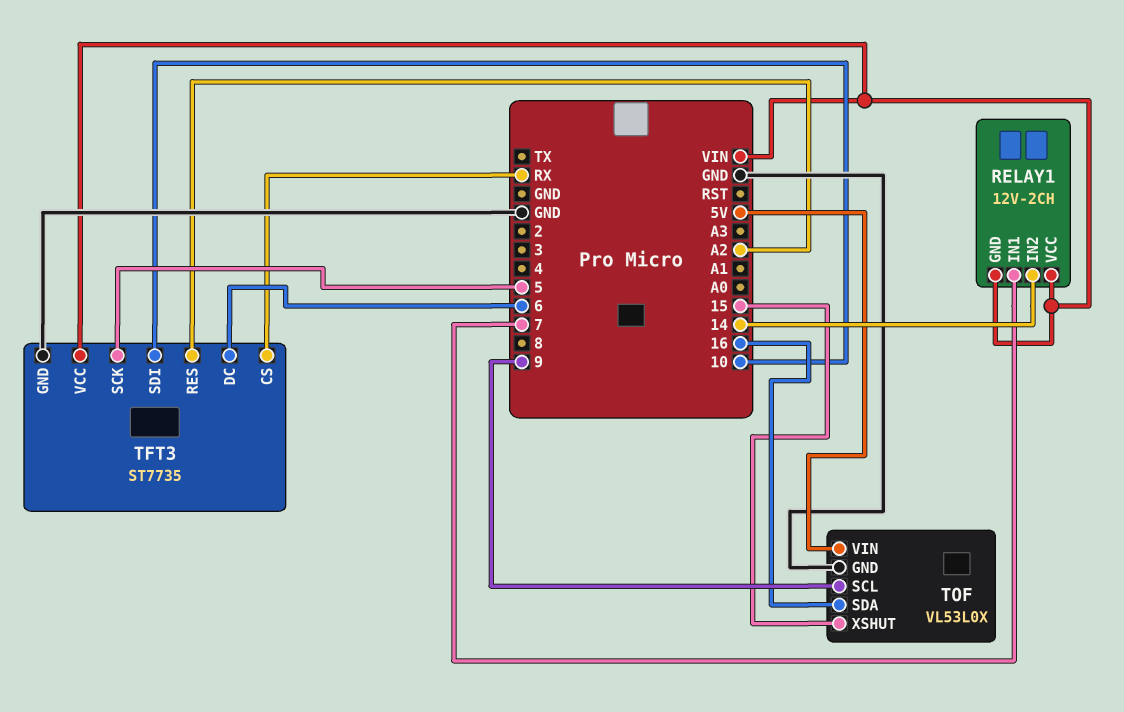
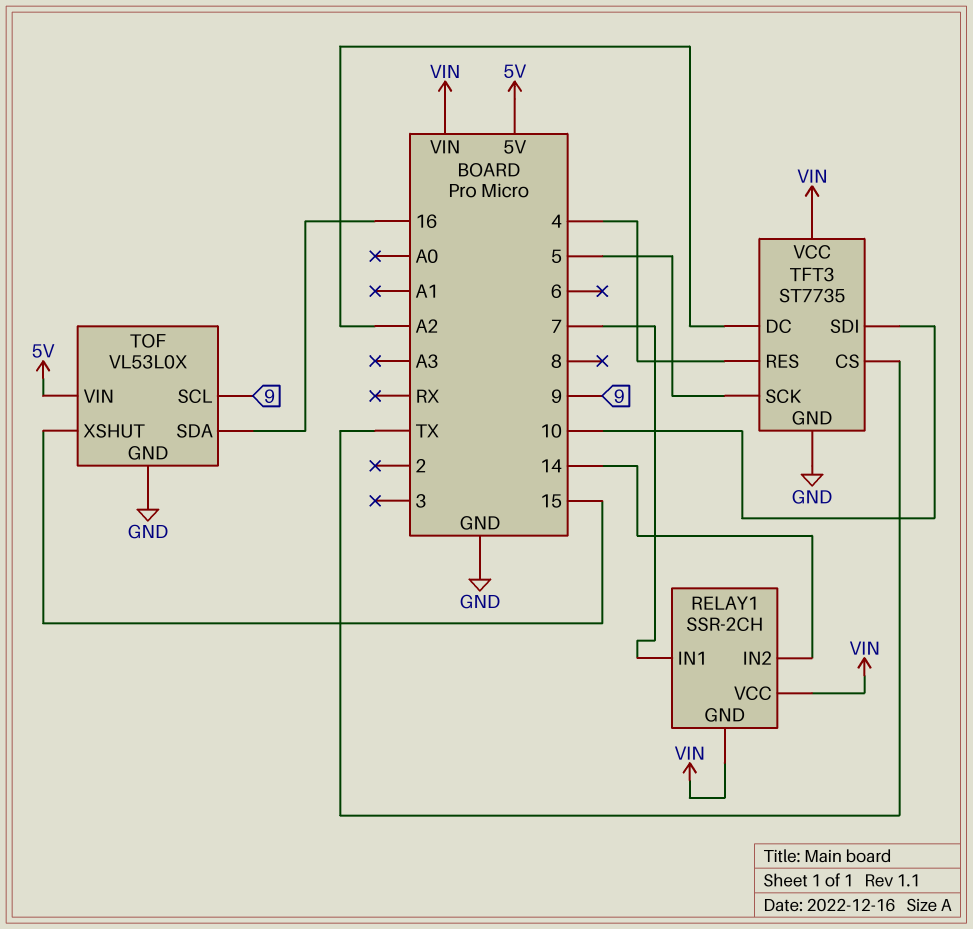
RELAY1: 12V-2CH -> SSR-2CH
TFT3 pin CS: RX -> TX
TFT3 pin DC: 6 -> A2
TFT3 pin RES: A2 -> 4

